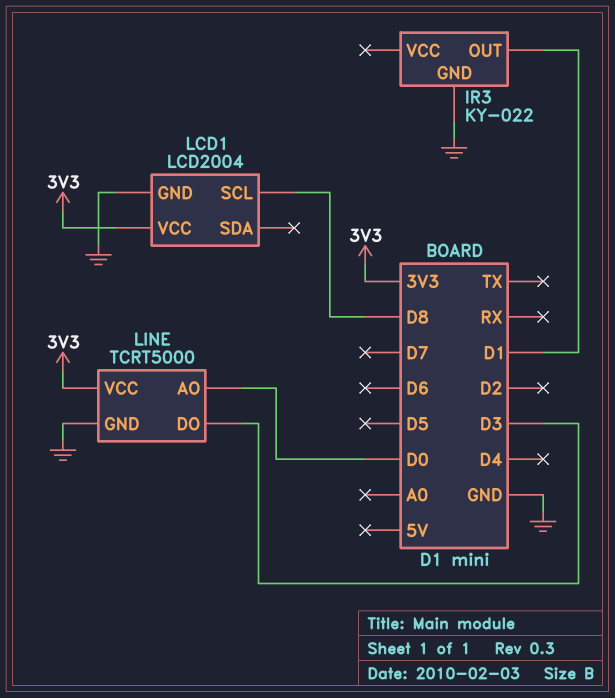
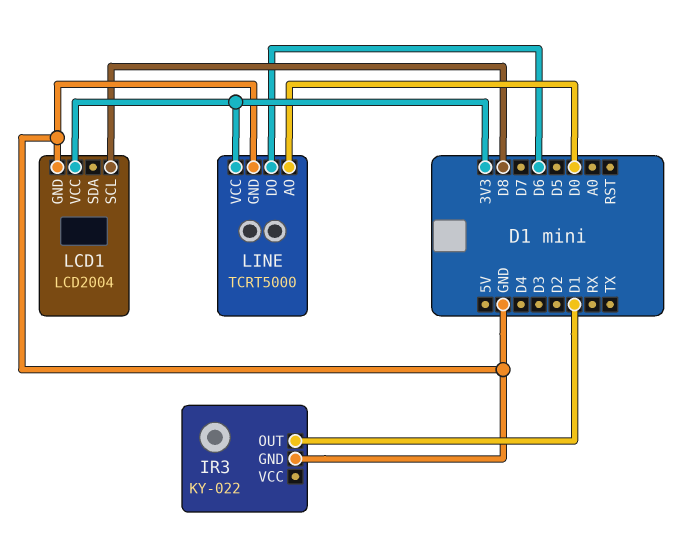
LINE pin DO: D3 -> D6

